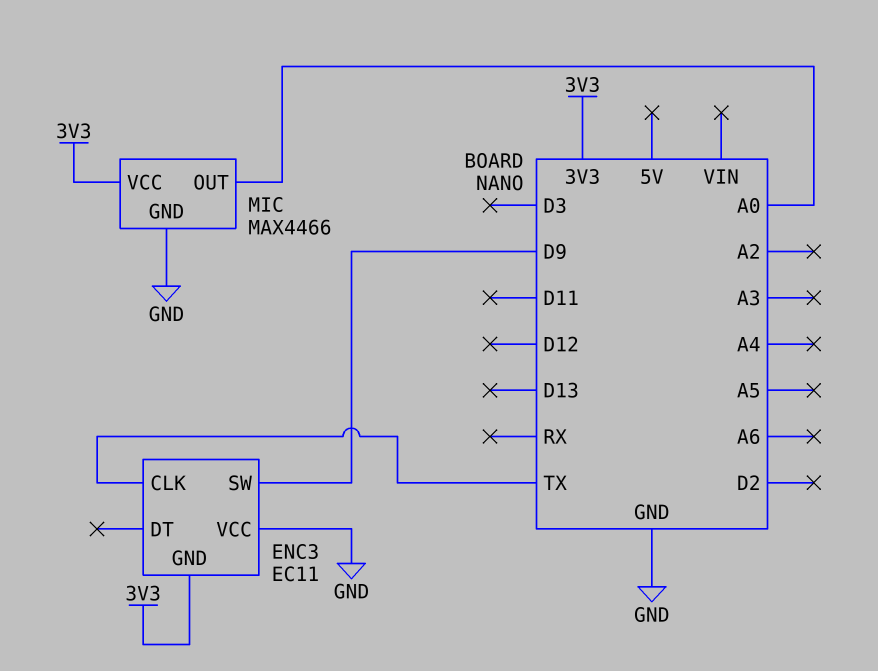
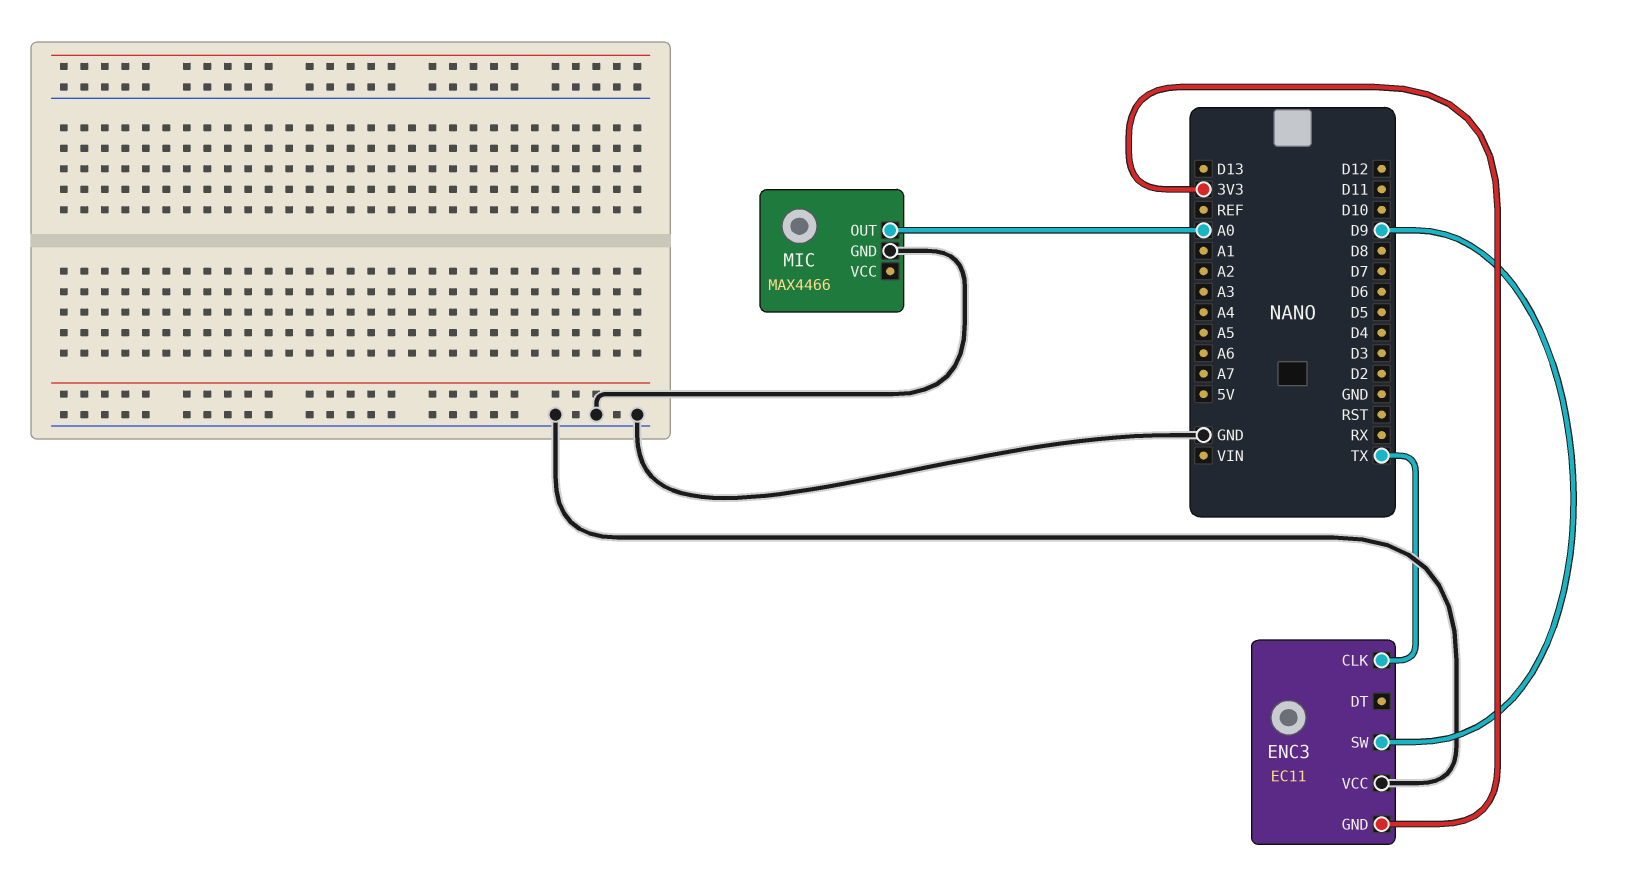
MIC pin VCC: 3V3 -> none

